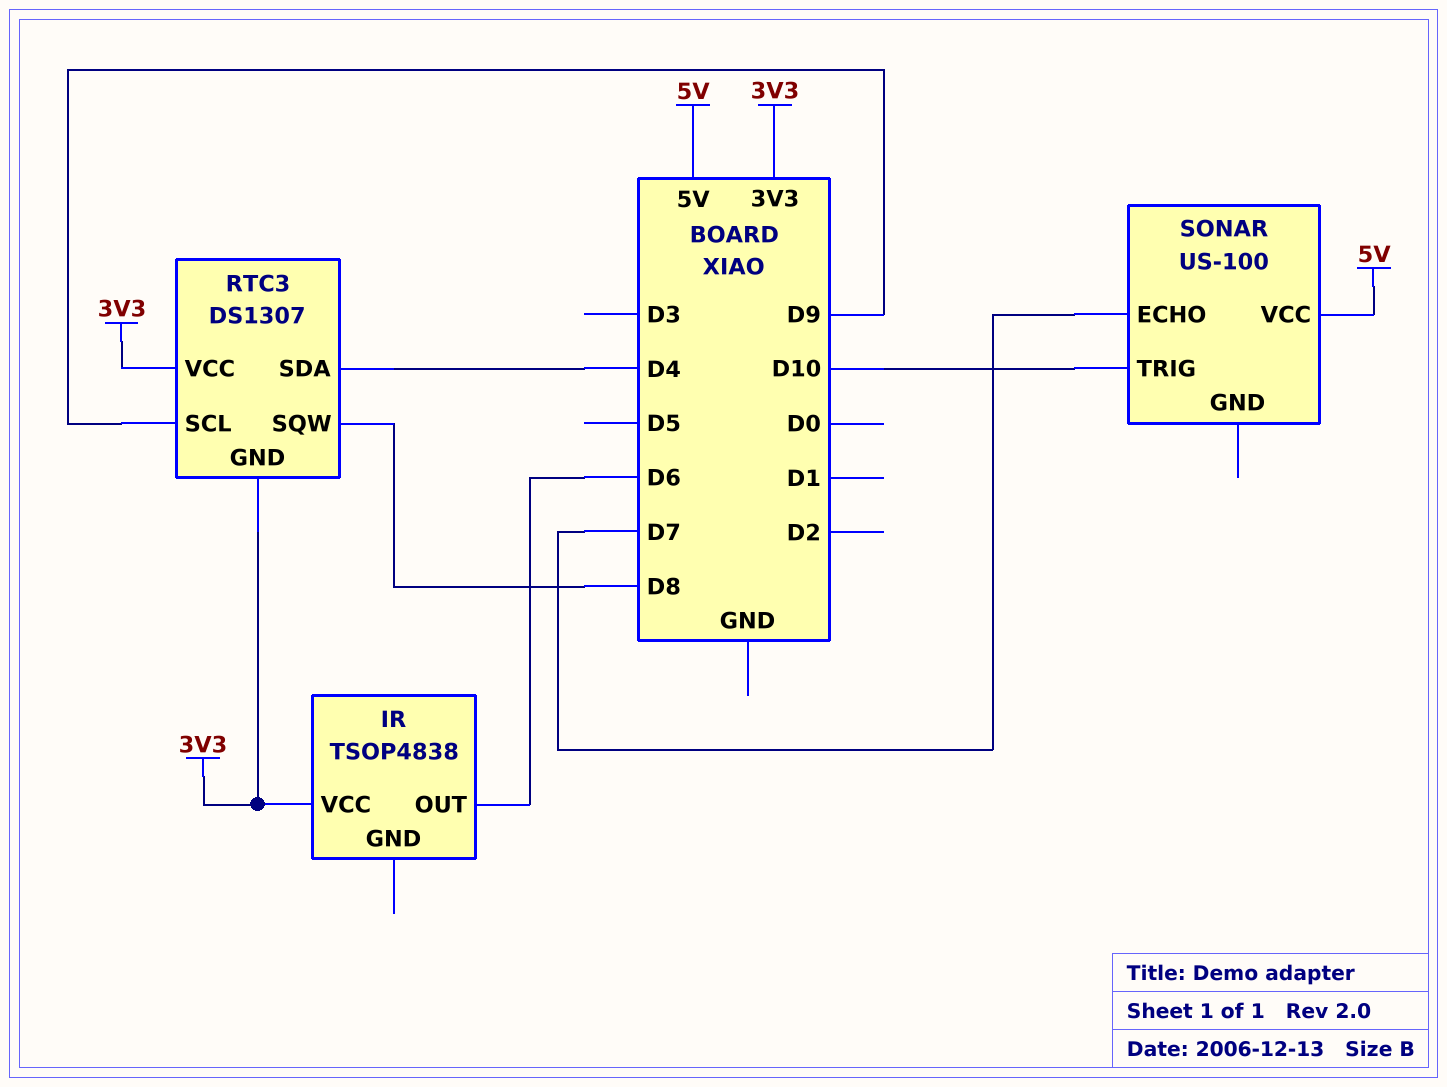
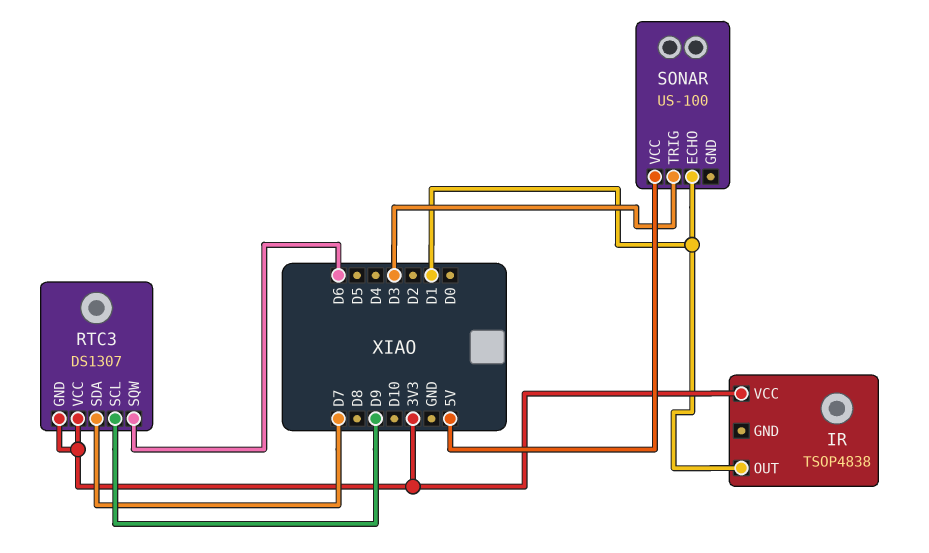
IR pin OUT: D6 -> D1
RTC3 pin SDA: D4 -> D7
RTC3 pin SQW: D8 -> D6
SONAR pin ECHO: D7 -> D1
SONAR pin TRIG: D10 -> D3

